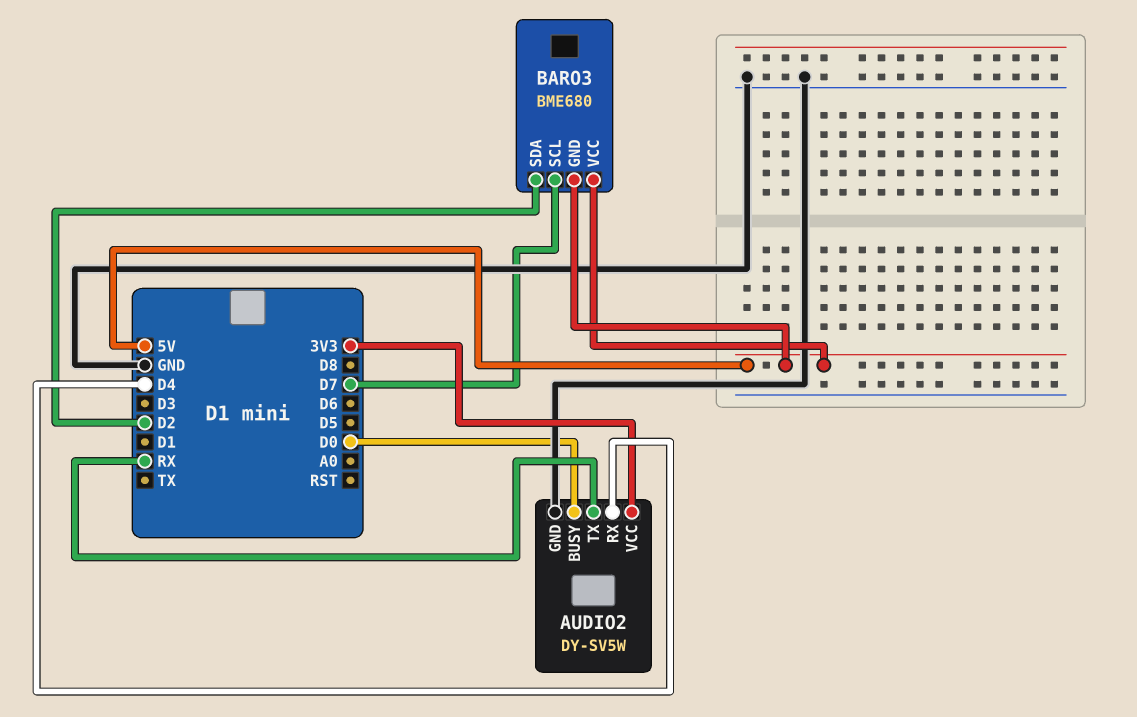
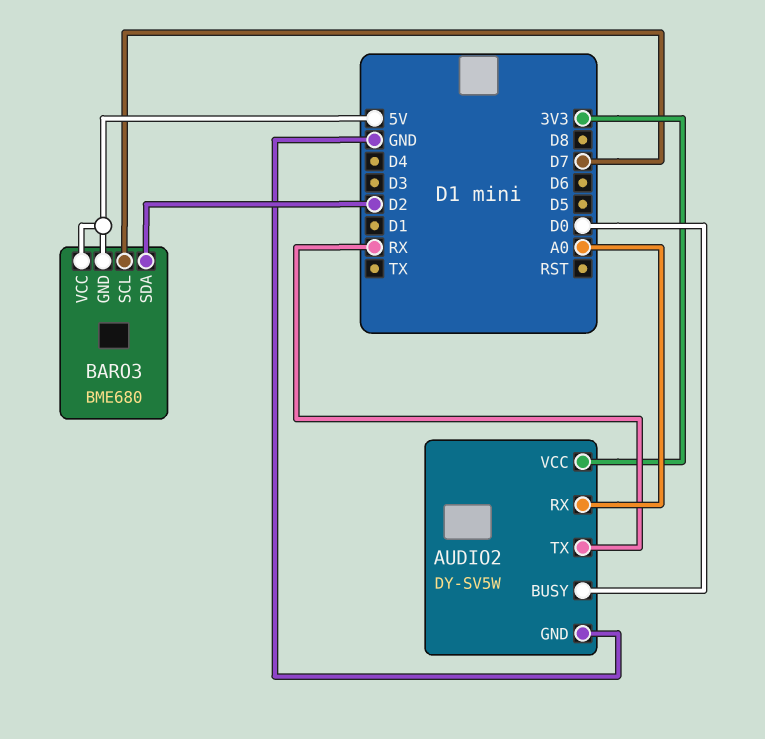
AUDIO2 pin RX: D4 -> A0

